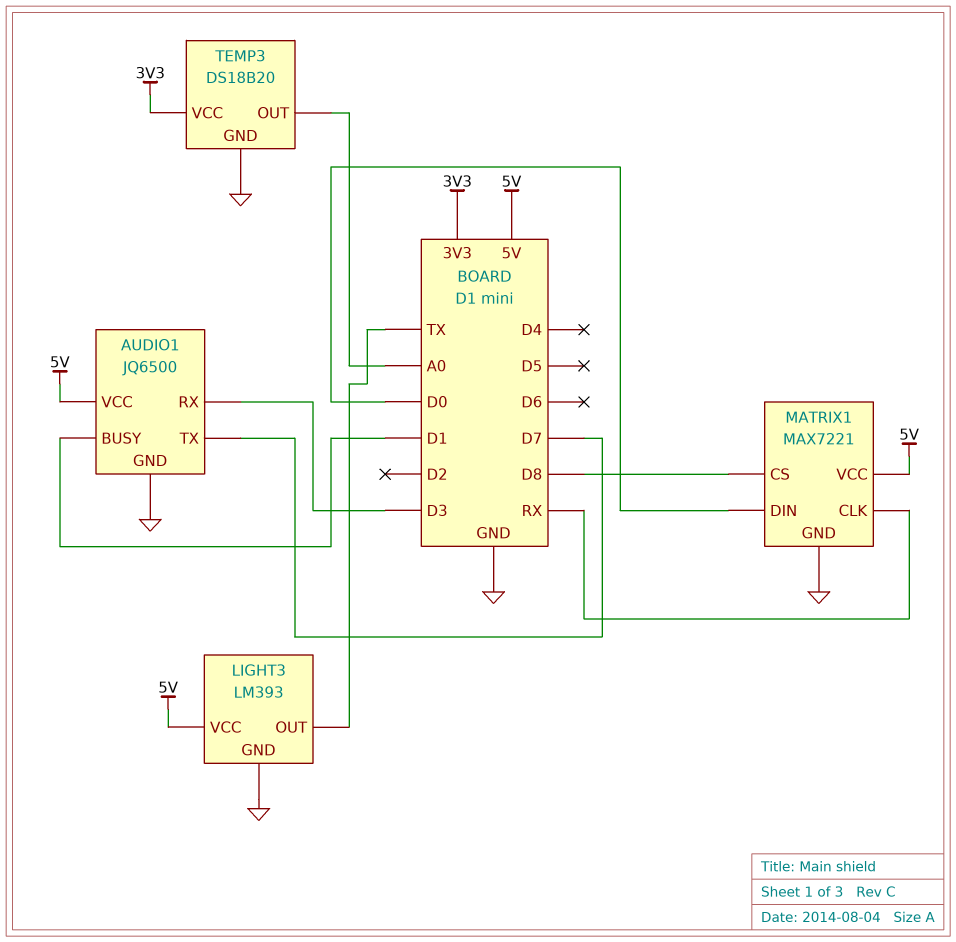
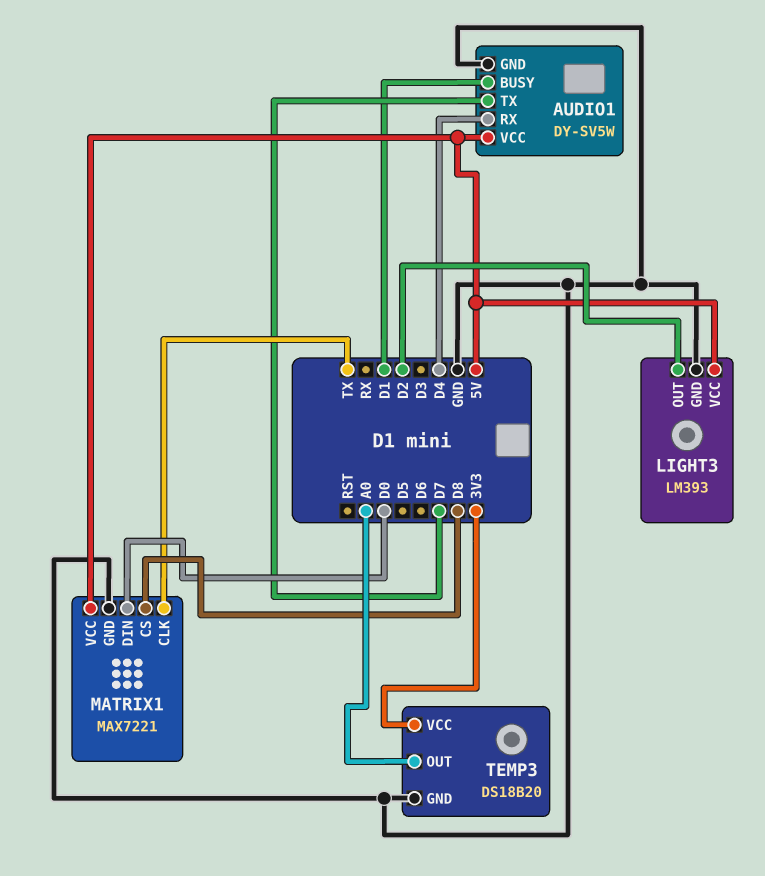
AUDIO1: JQ6500 -> DY-SV5W
AUDIO1 pin RX: D3 -> D4
LIGHT3 pin OUT: TX -> D2
MATRIX1 pin CLK: RX -> TX

